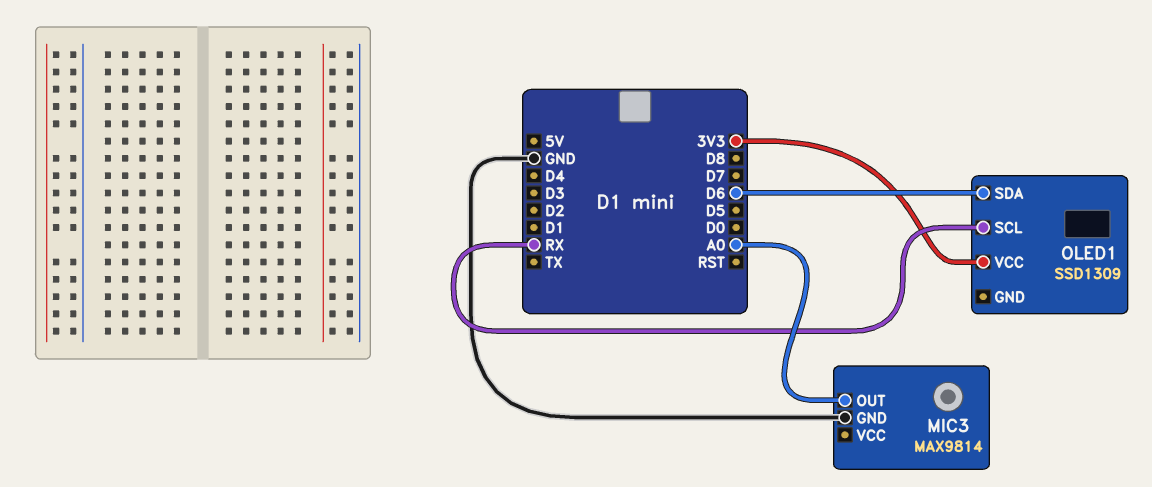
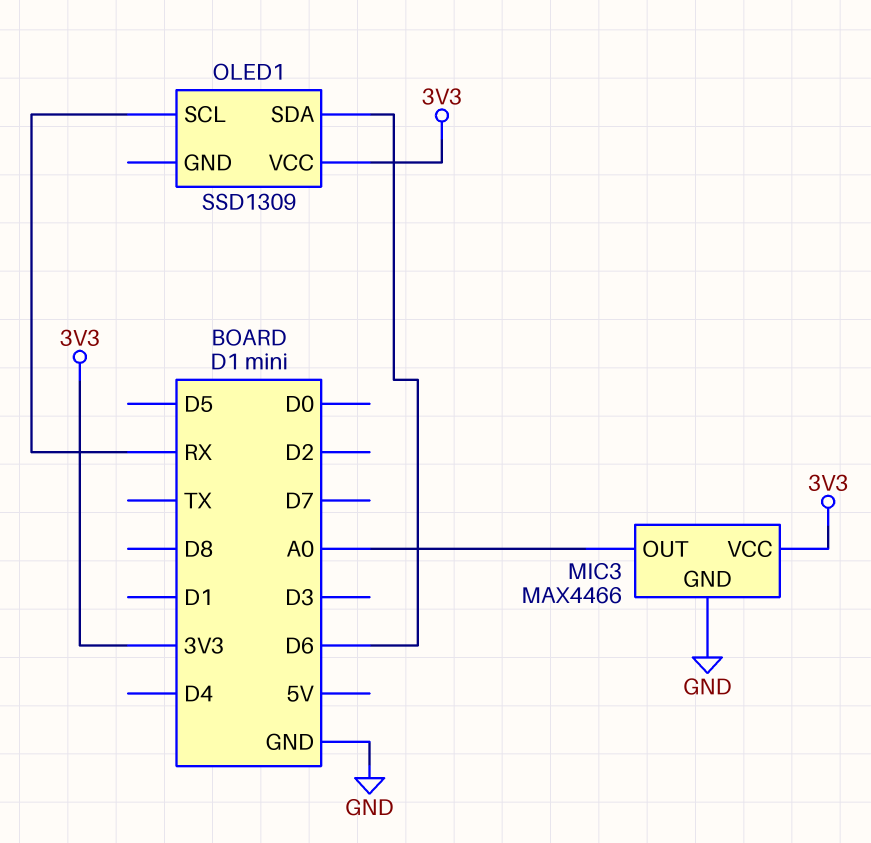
MIC3: MAX9814 -> MAX4466
MIC3 pin VCC: none -> 3V3

